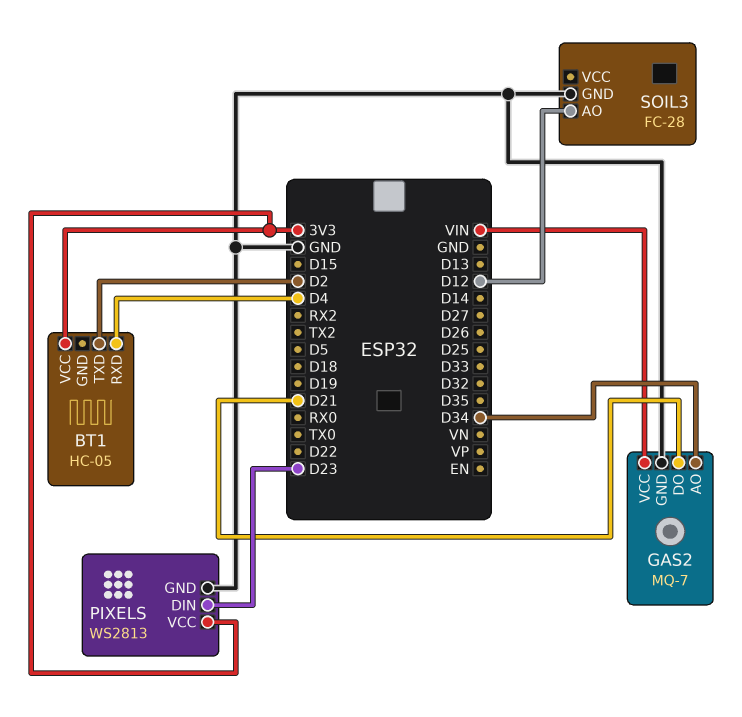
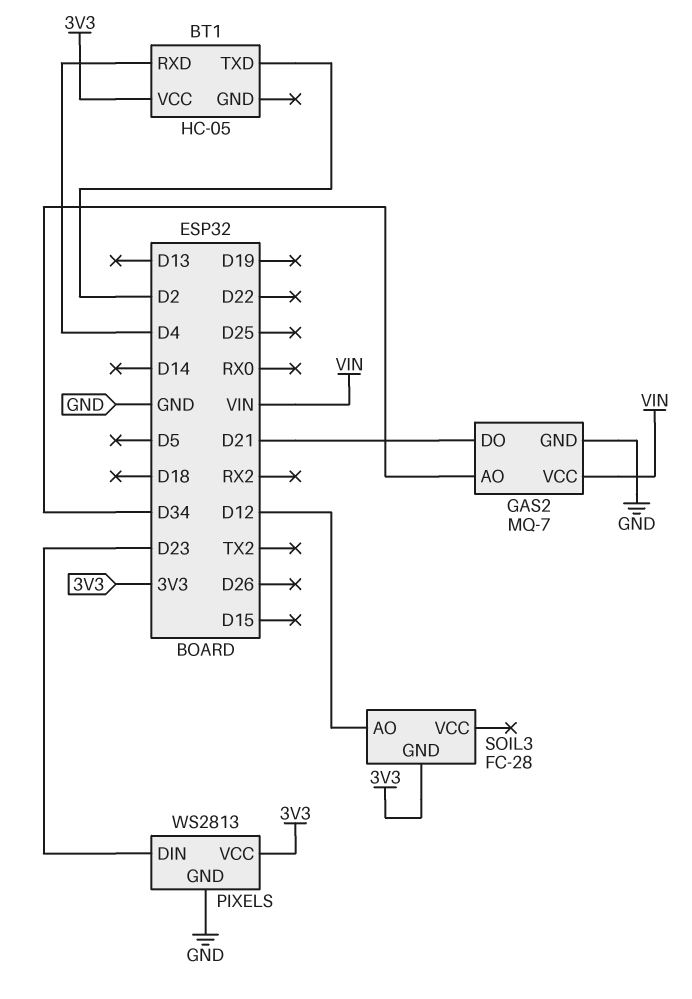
SOIL3 pin GND: GND -> 3V3

